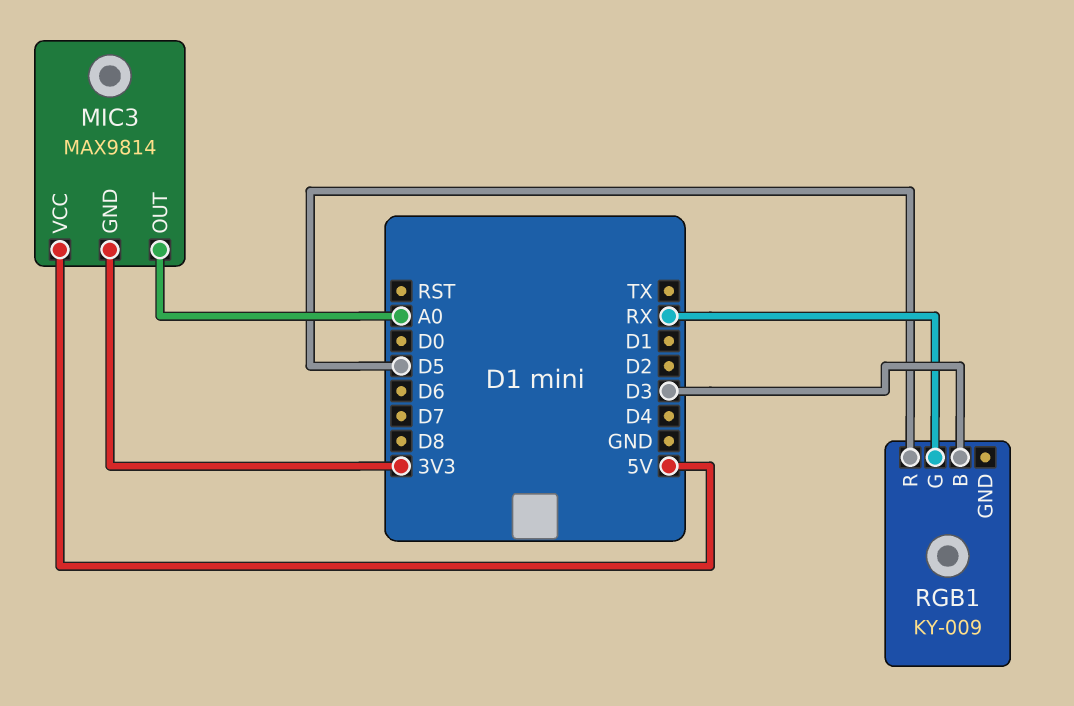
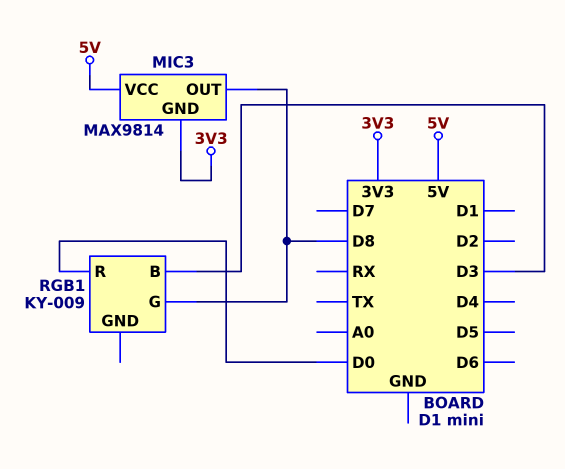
MIC3 pin OUT: A0 -> D8
RGB1 pin G: RX -> D8
RGB1 pin R: D5 -> D0

